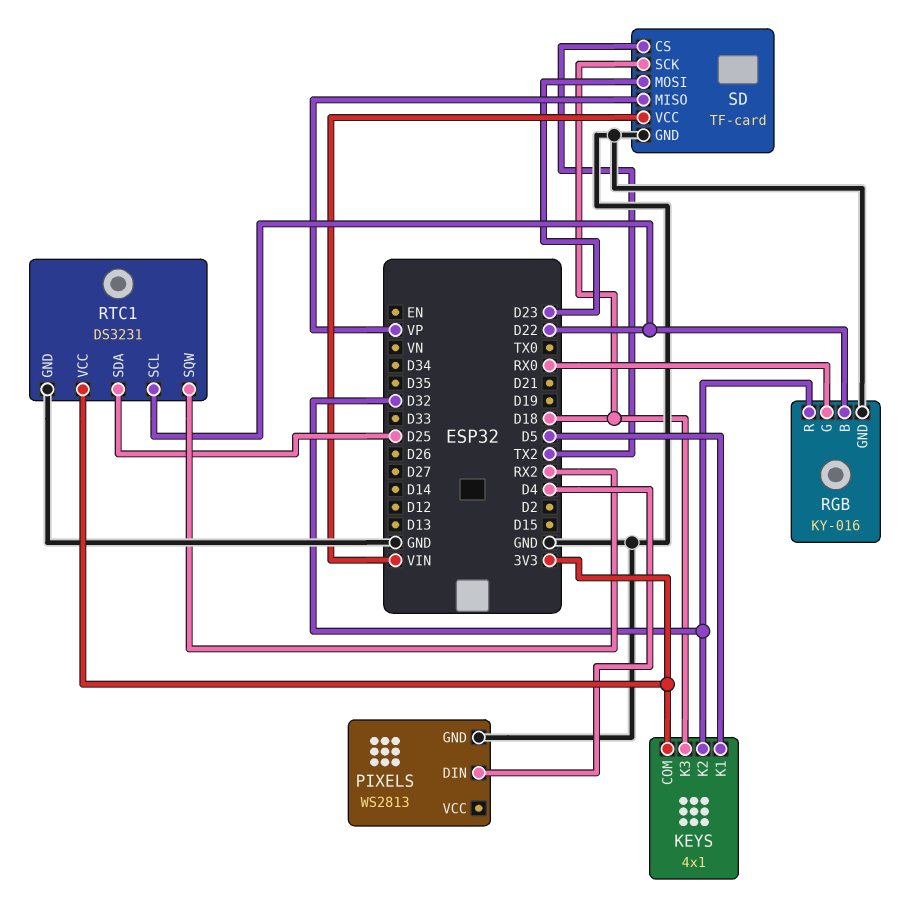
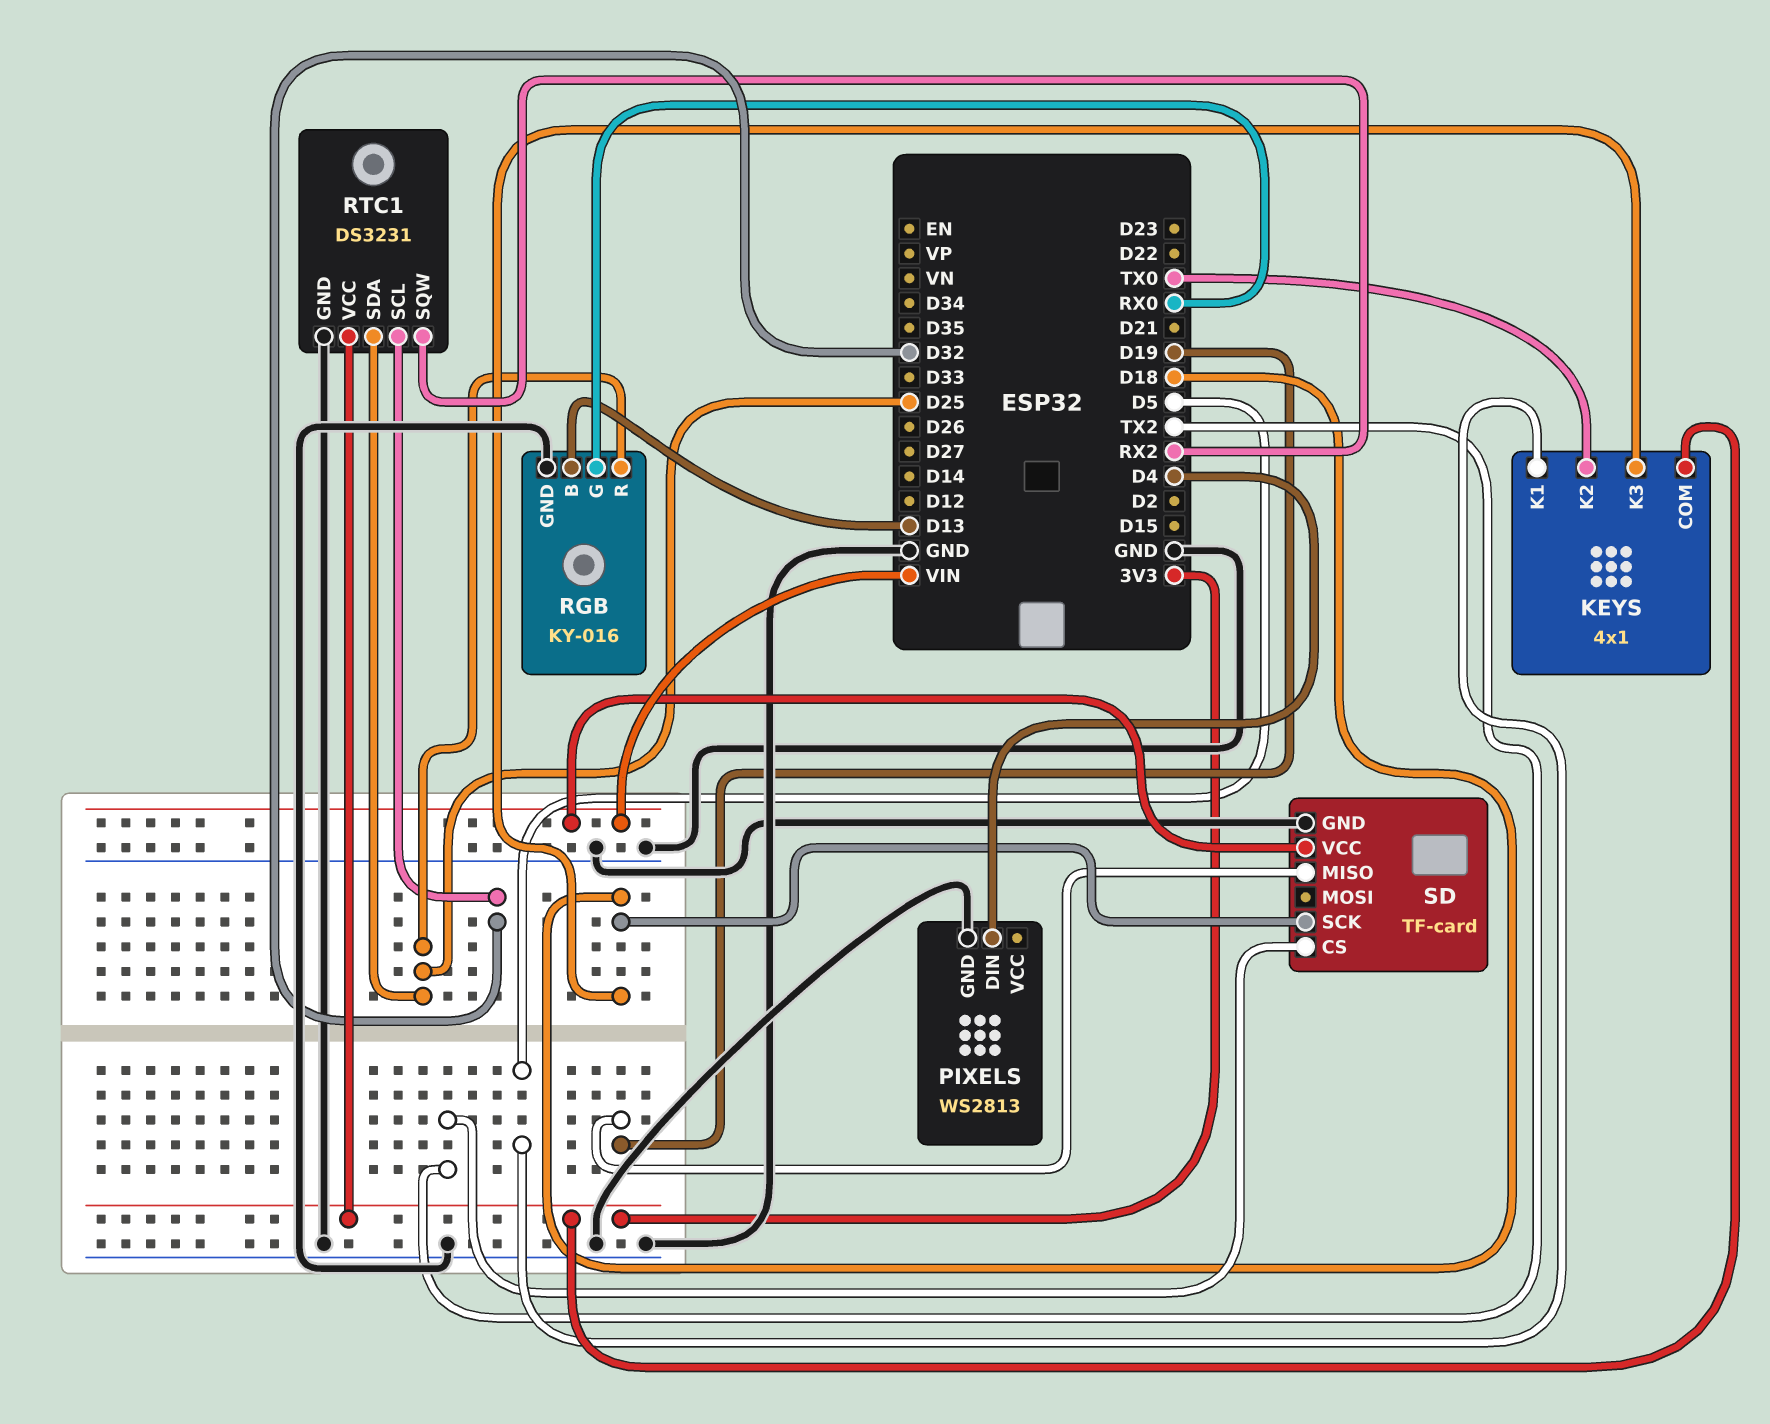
KEYS pin K2: D32 -> TX0
RGB pin B: D22 -> D13
RGB pin R: D32 -> D25
RTC1 pin SCL: D22 -> D32
SD pin MISO: VP -> D19
SD pin MOSI: D23 -> none

